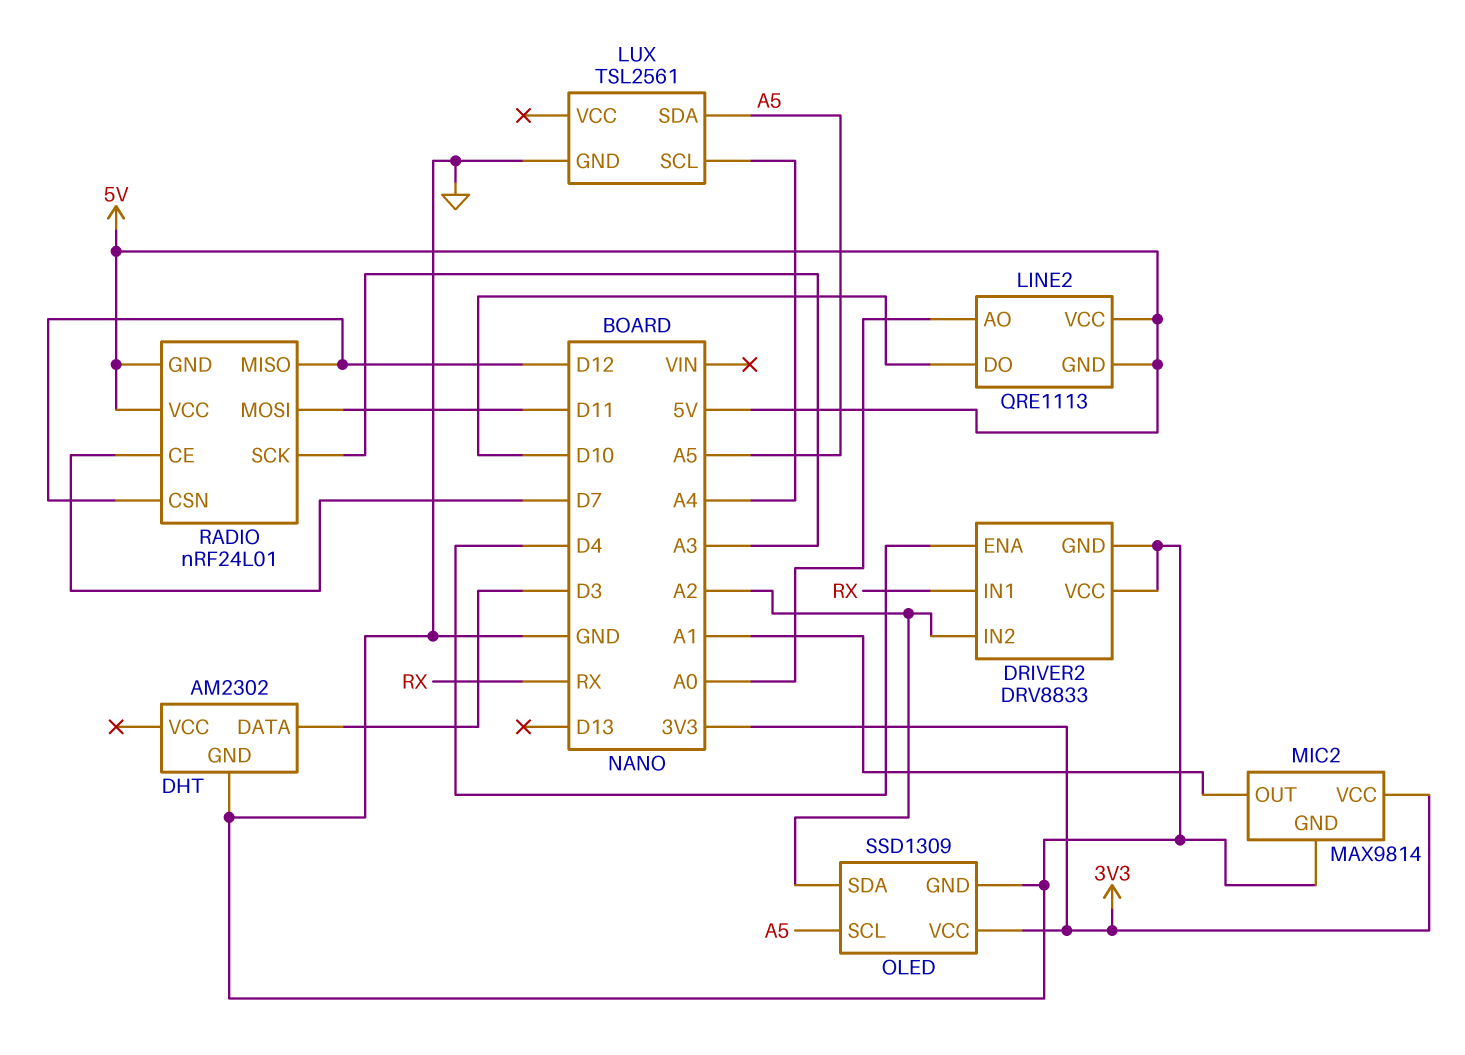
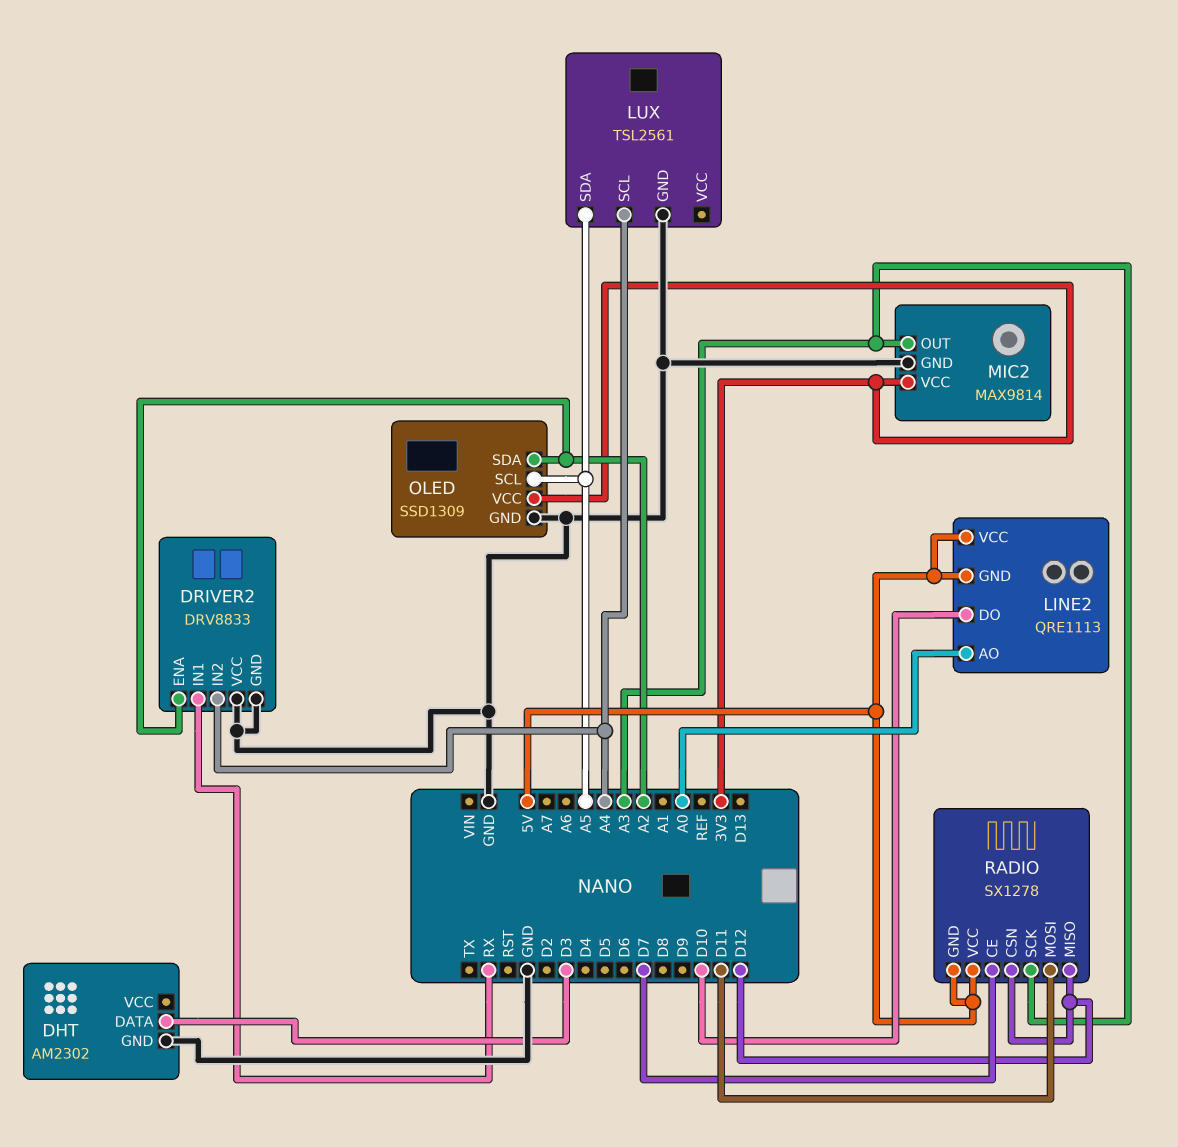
DRIVER2 pin ENA: D4 -> A2
DRIVER2 pin IN2: A2 -> A4
MIC2 pin OUT: A1 -> A3
RADIO: nRF24L01 -> SX1278

